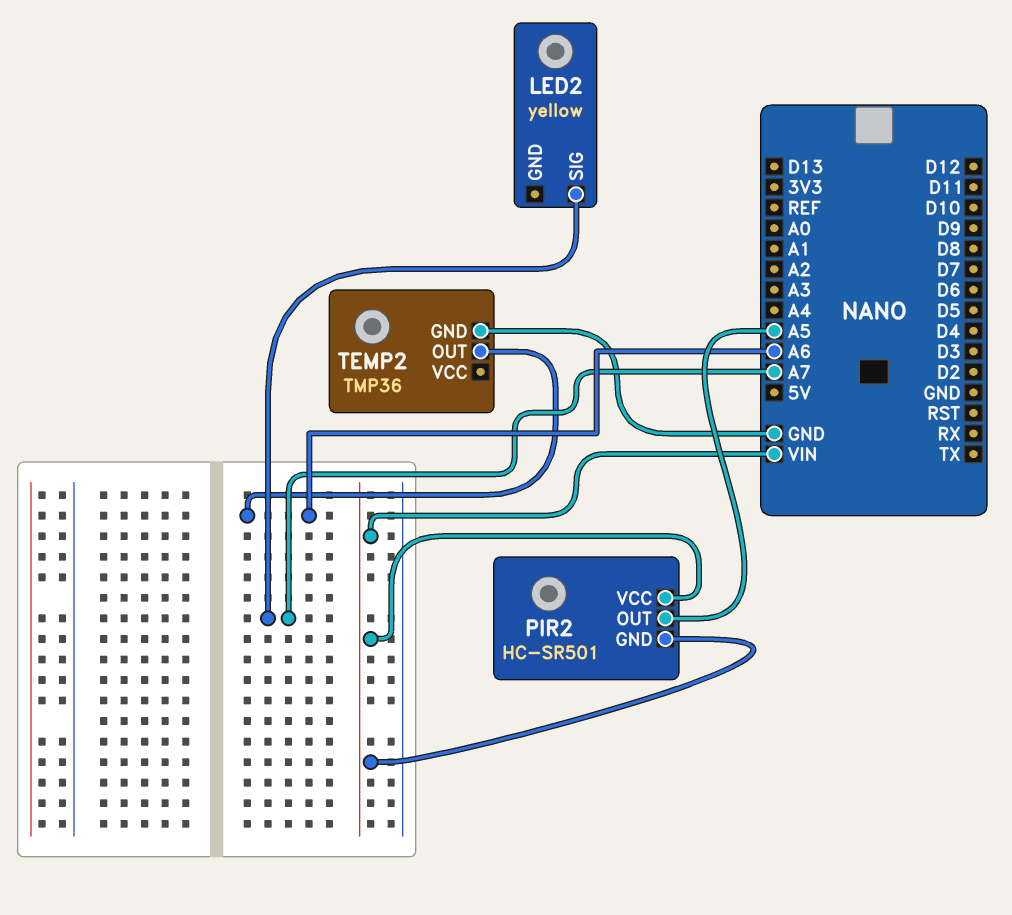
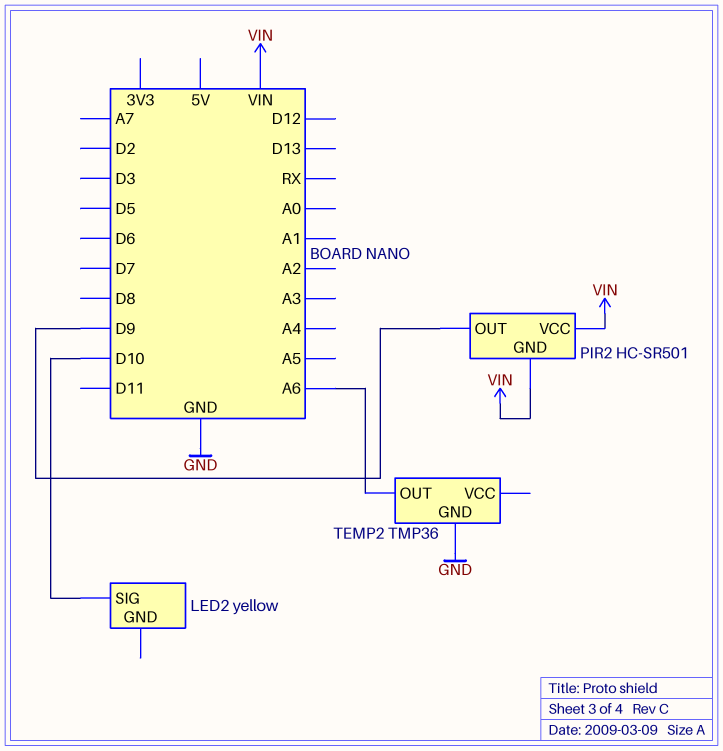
LED2 pin SIG: A7 -> D10
PIR2 pin OUT: A5 -> D9

